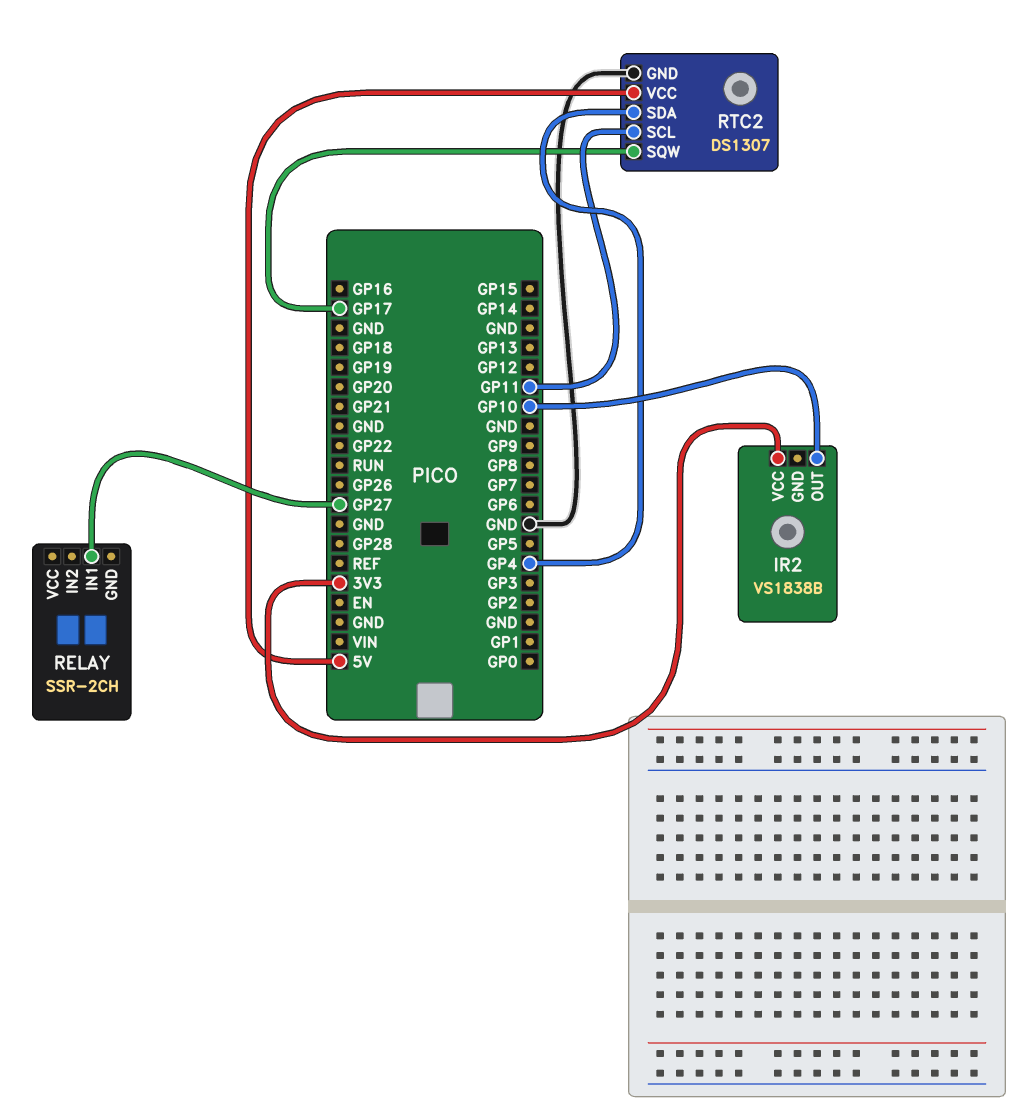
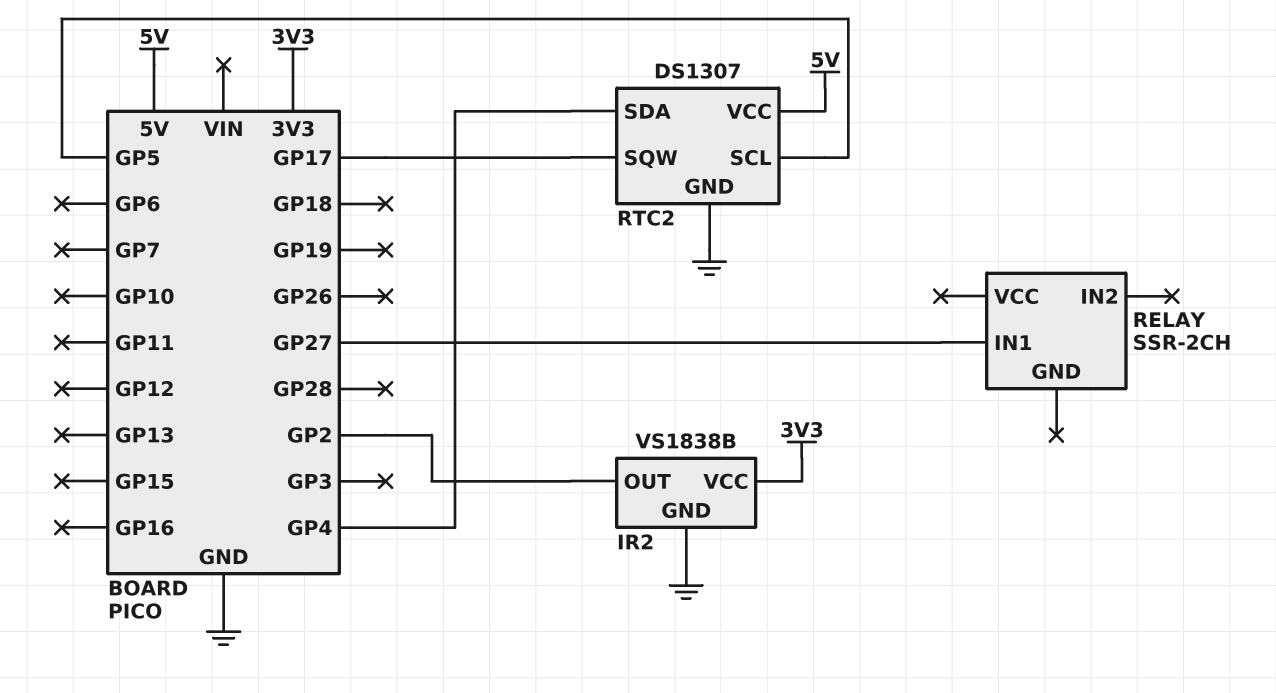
IR2 pin GND: none -> GND
IR2 pin OUT: GP10 -> GP2
RTC2 pin SCL: GP11 -> GP5

